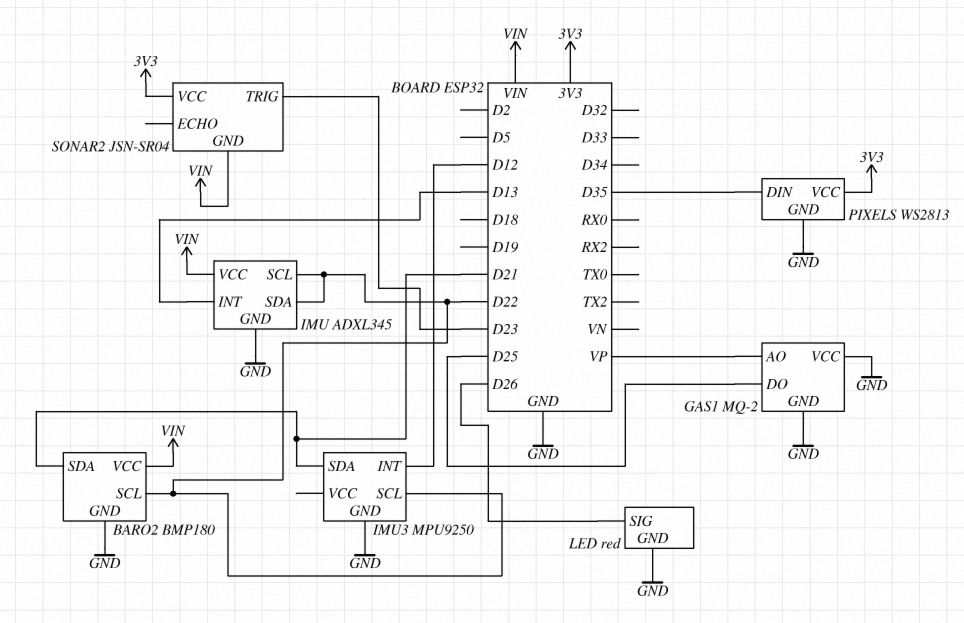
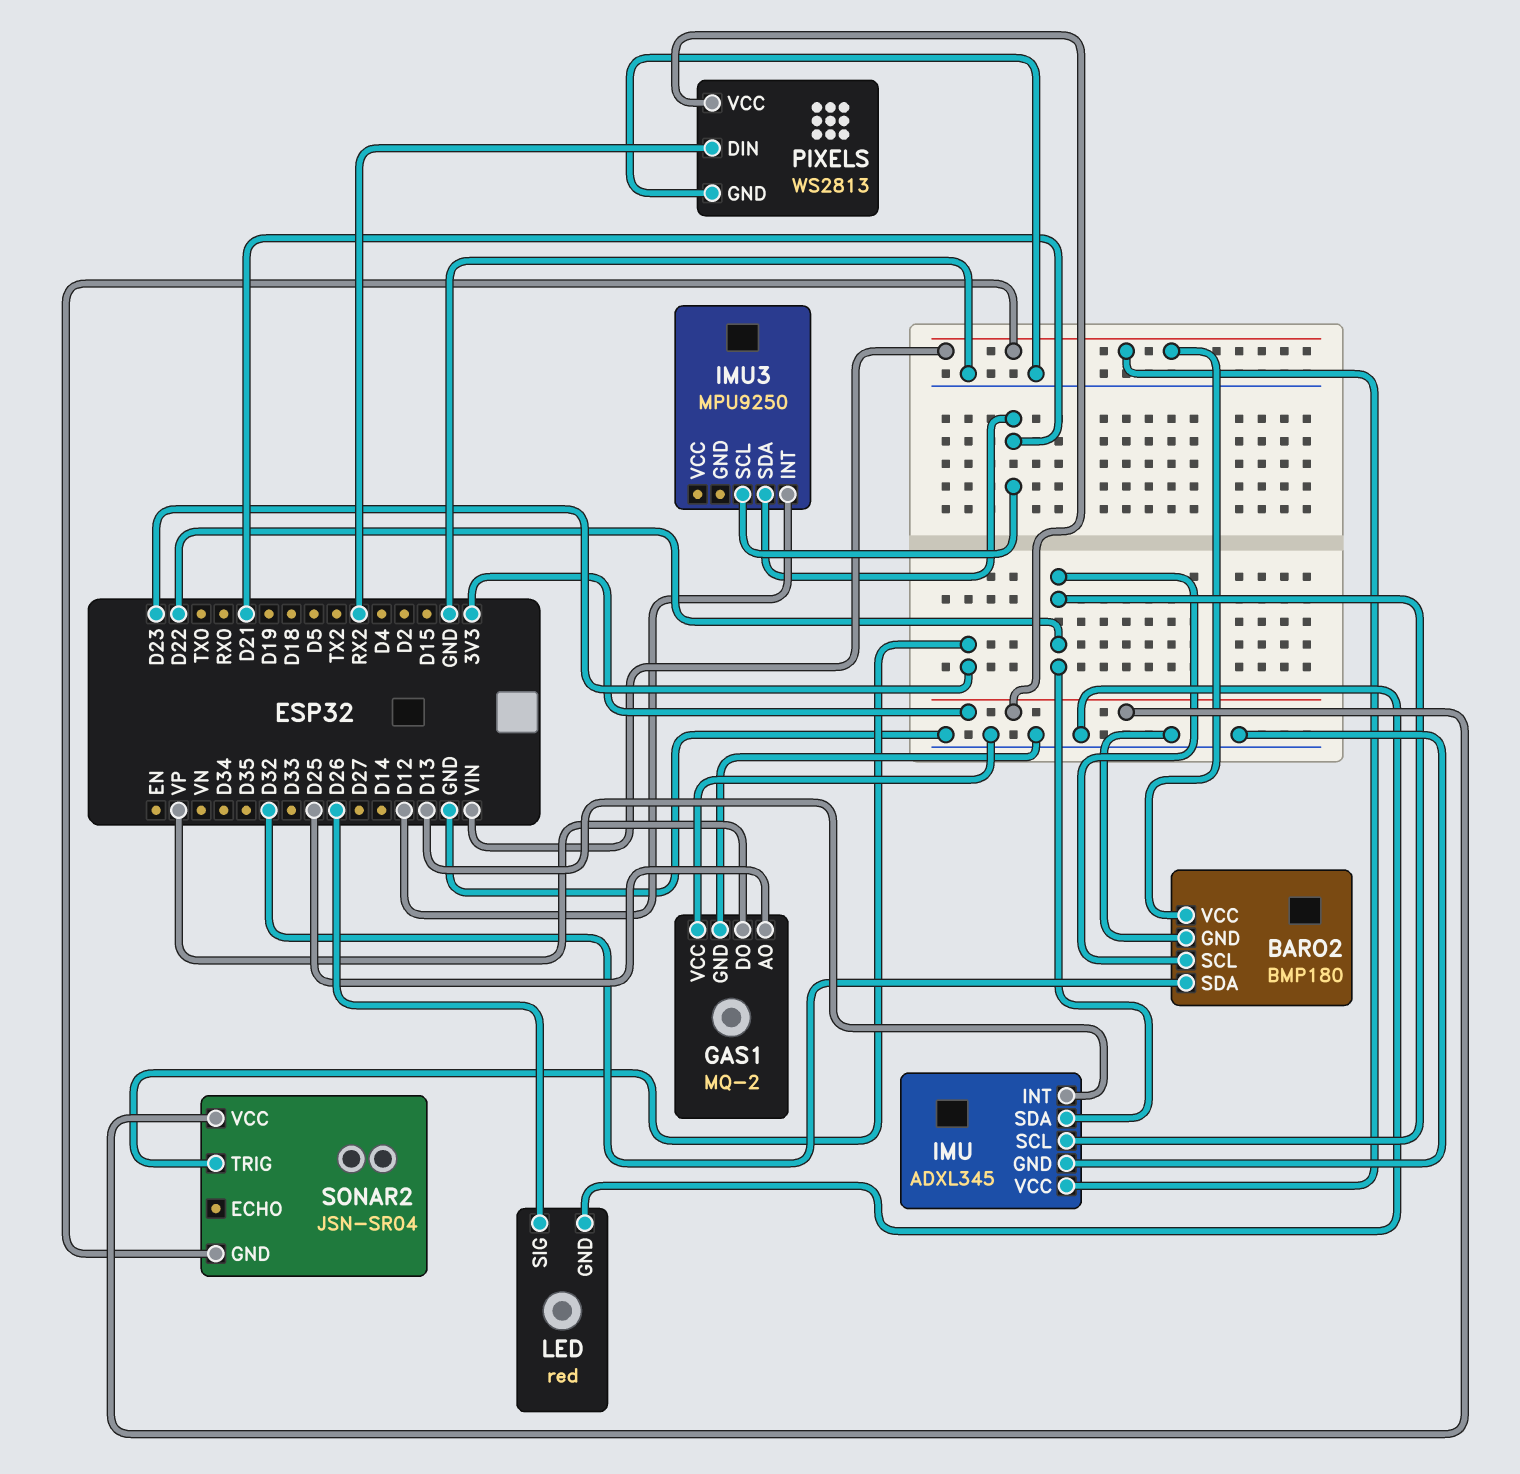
BARO2 pin SDA: D21 -> D32
GAS1 pin AO: VP -> D25
GAS1 pin DO: D25 -> VP
IMU3 pin GND: GND -> none
IMU3 pin SCL: D22 -> D21
PIXELS pin DIN: D35 -> RX2

